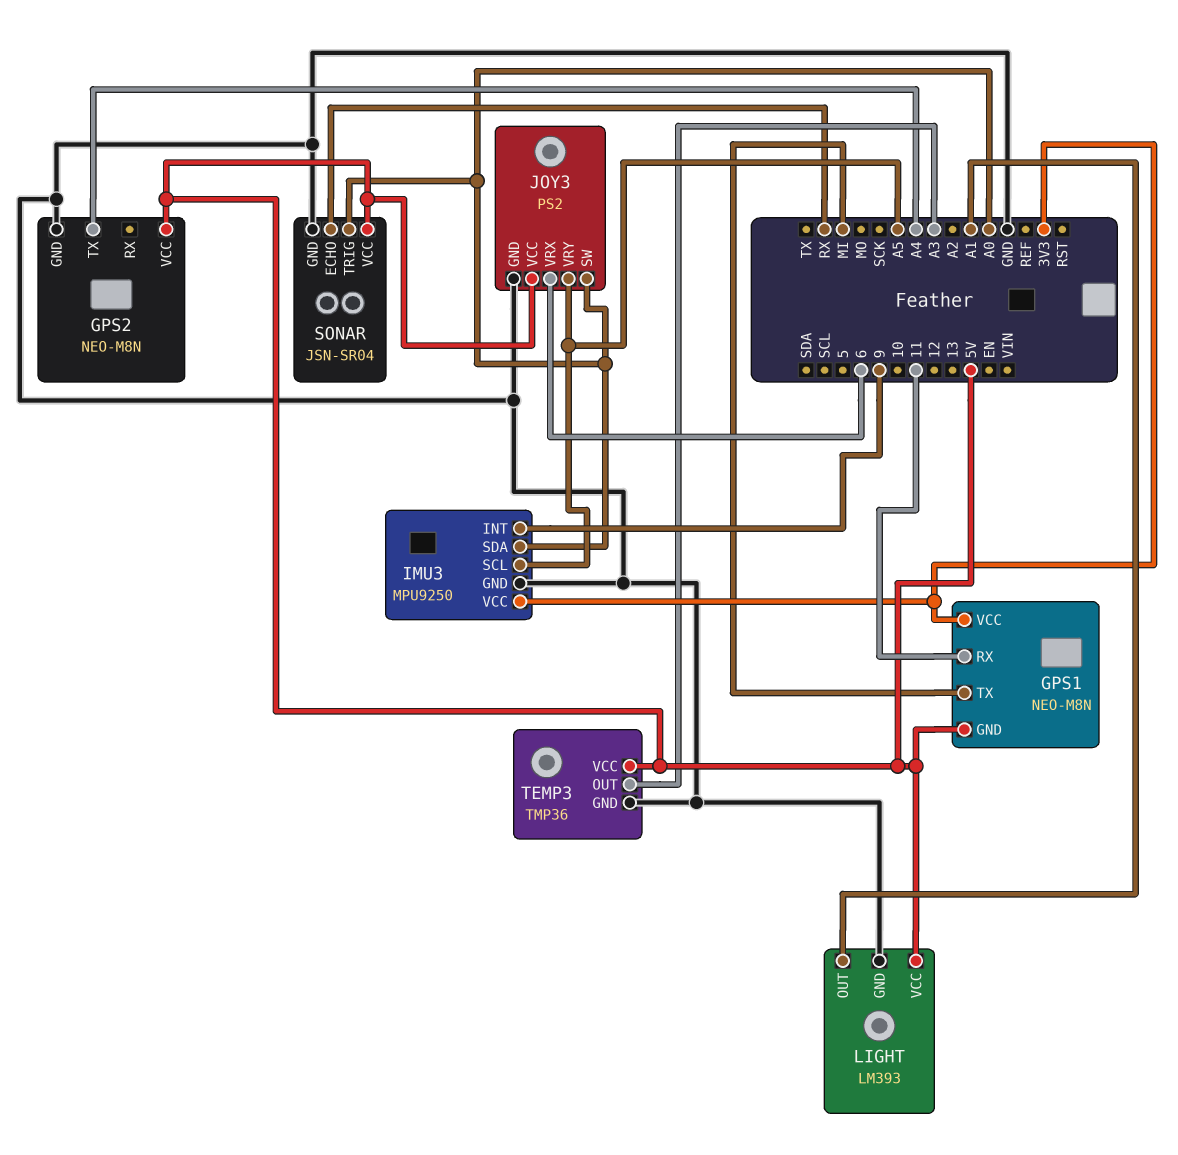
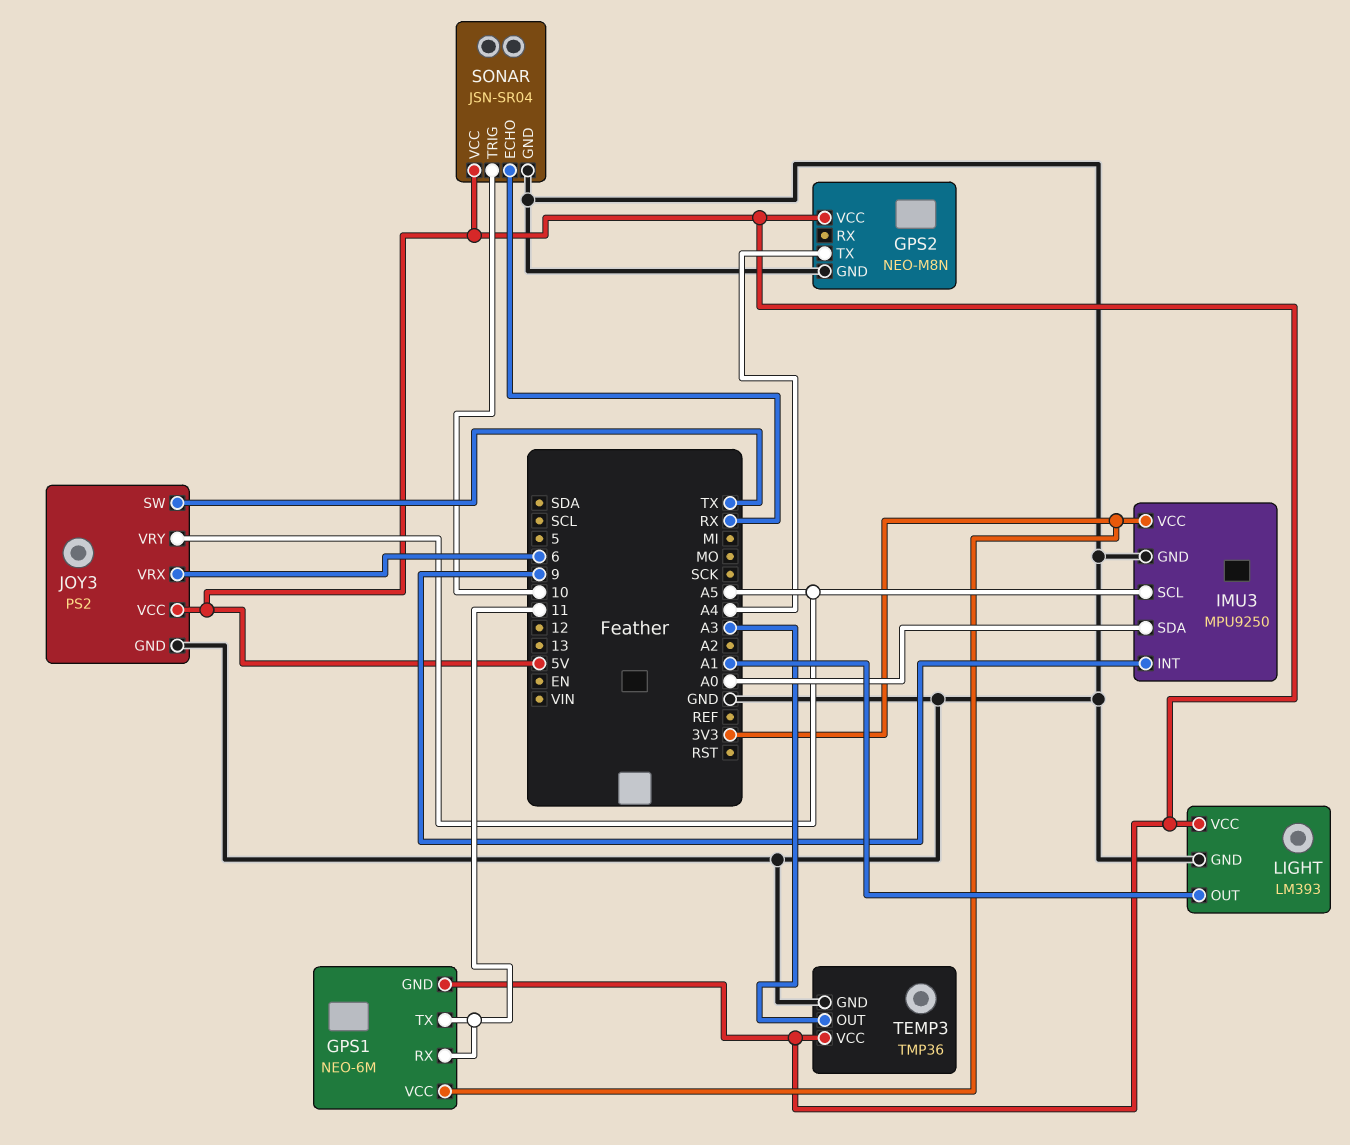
GPS1: NEO-M8N -> NEO-6M
GPS1 pin TX: MI -> 11
JOY3 pin SW: A0 -> TX
SONAR pin TRIG: A0 -> 10

